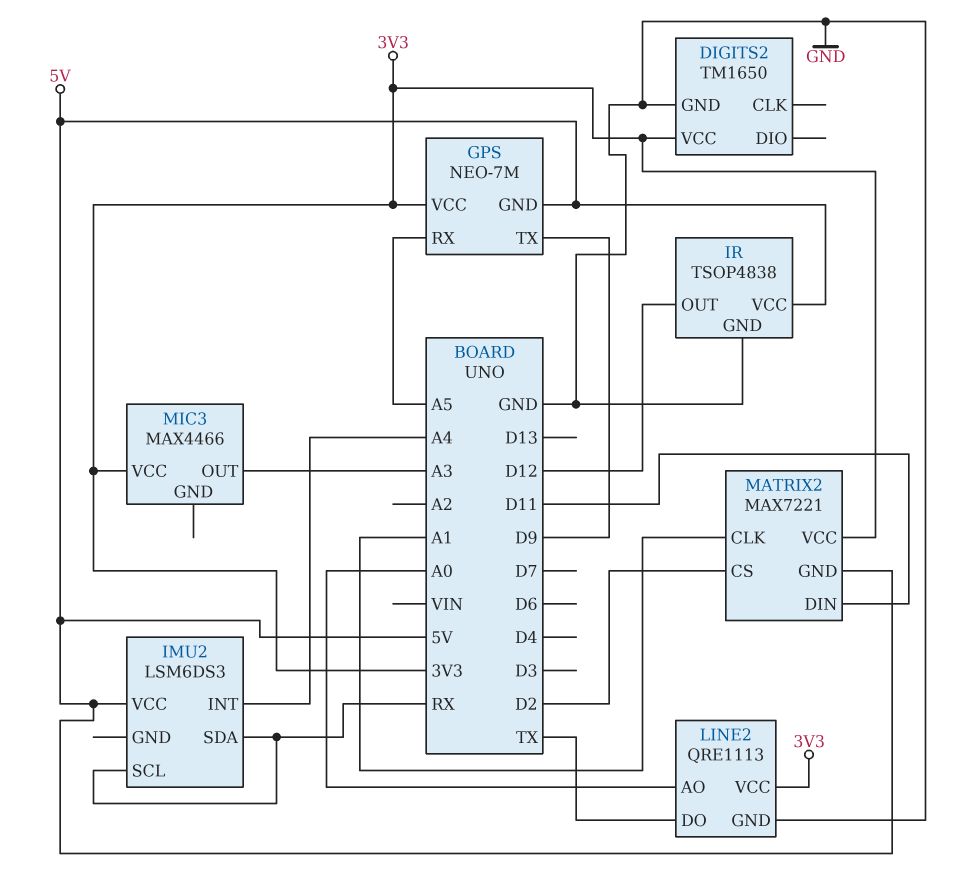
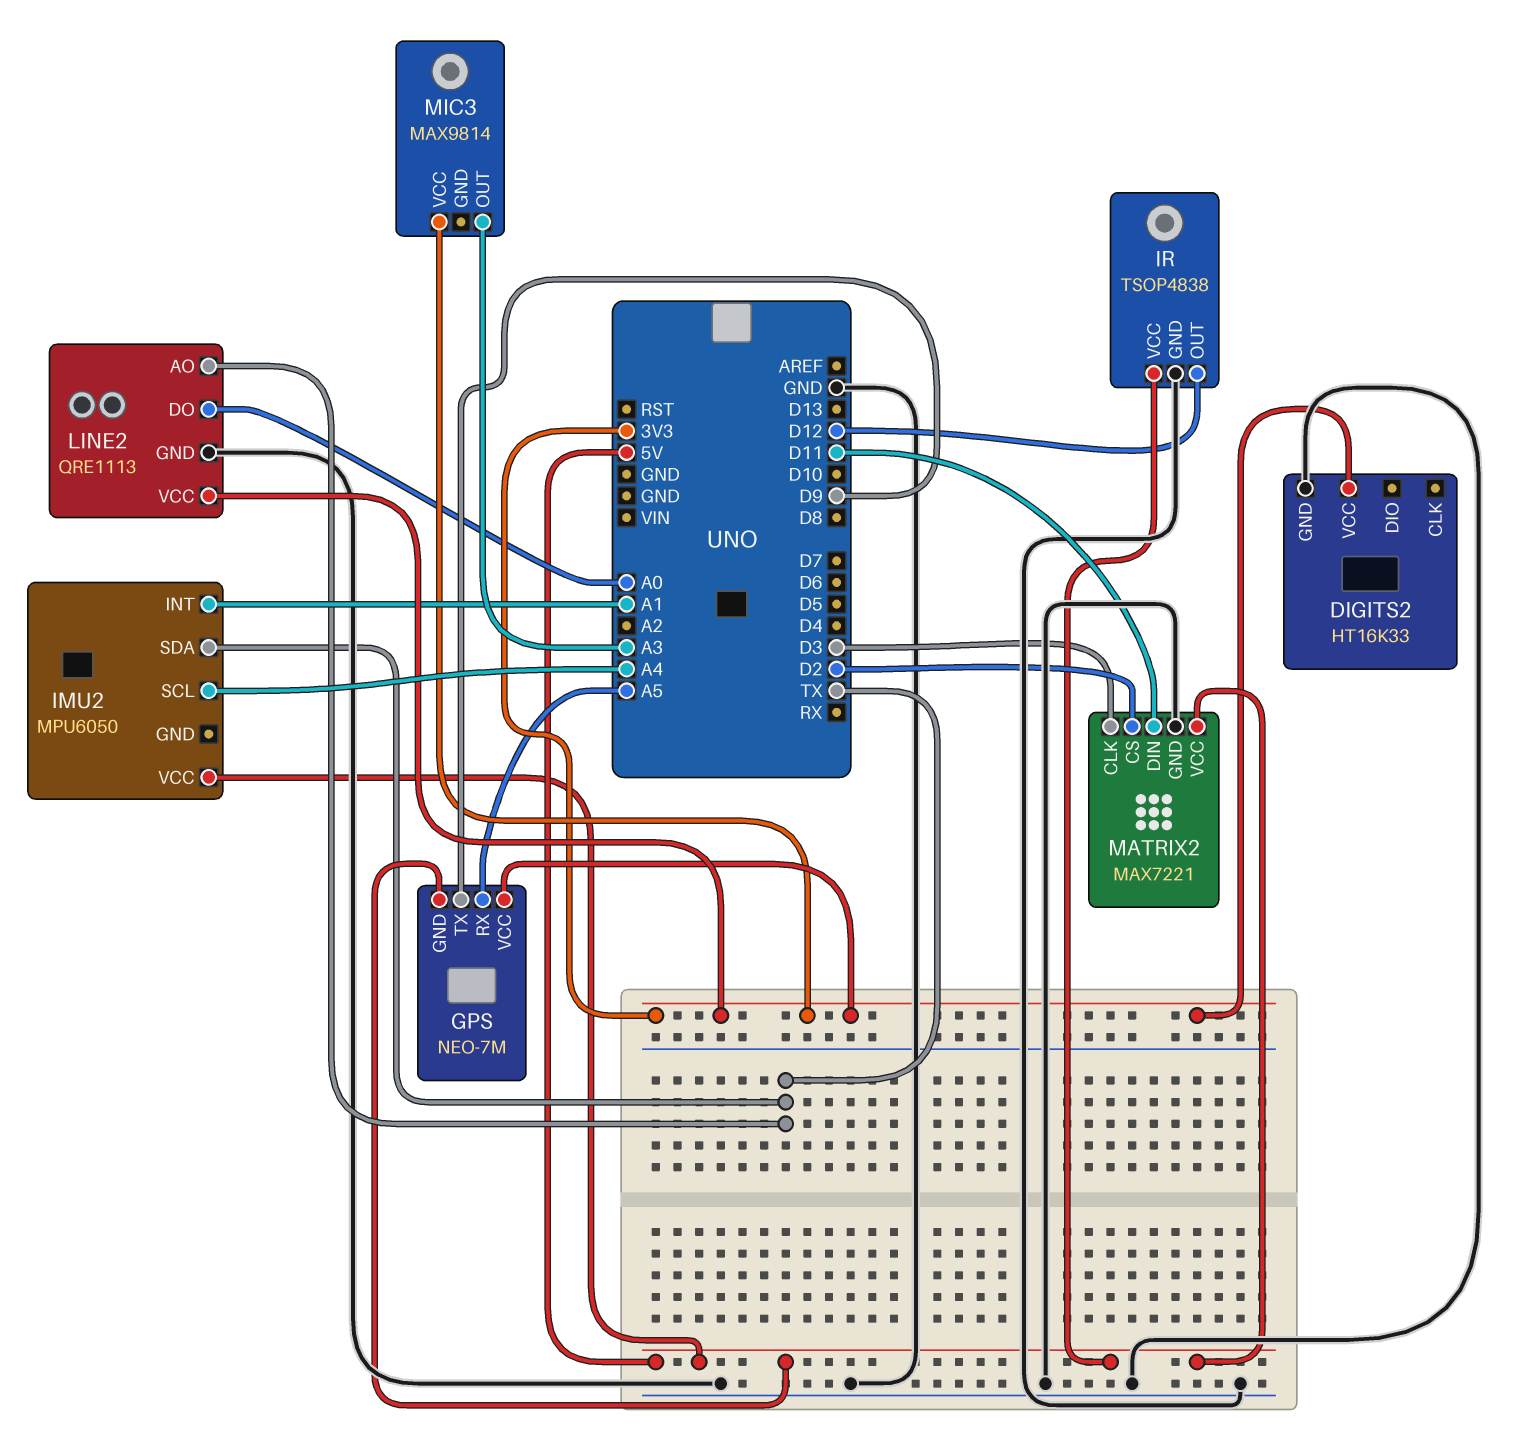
DIGITS2: TM1650 -> HT16K33
IMU2: LSM6DS3 -> MPU6050
IMU2 pin INT: A4 -> A1
IMU2 pin SCL: RX -> A4
IMU2 pin SDA: RX -> TX
LINE2 pin AO: A0 -> TX
LINE2 pin DO: TX -> A0
MATRIX2 pin CLK: A1 -> D3
MATRIX2 pin GND: 5V -> GND
MATRIX2 pin VCC: 3V3 -> 5V
MIC3: MAX4466 -> MAX9814

